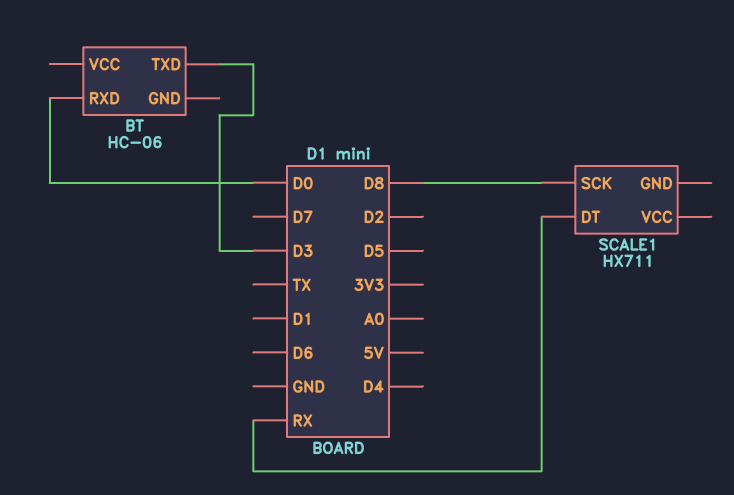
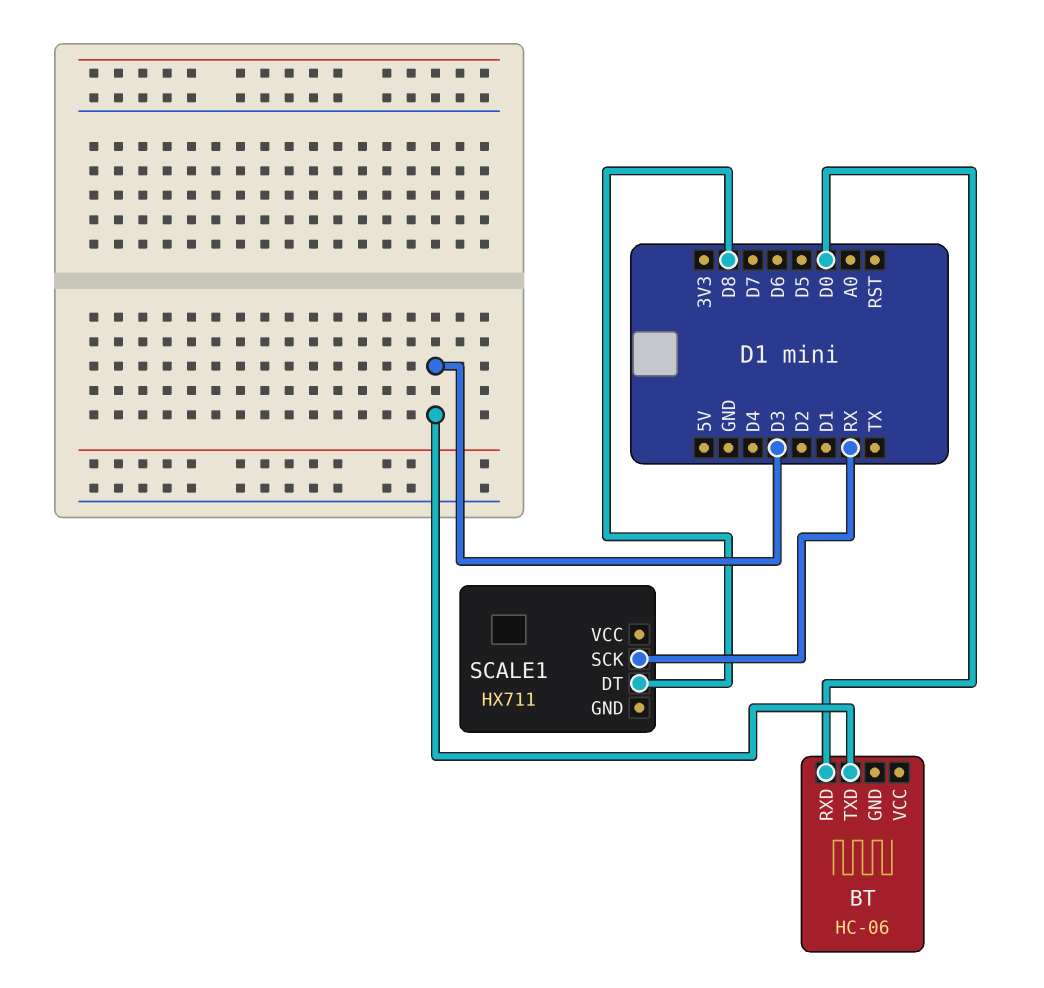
SCALE1 pin DT: RX -> D8
SCALE1 pin SCK: D8 -> RX

